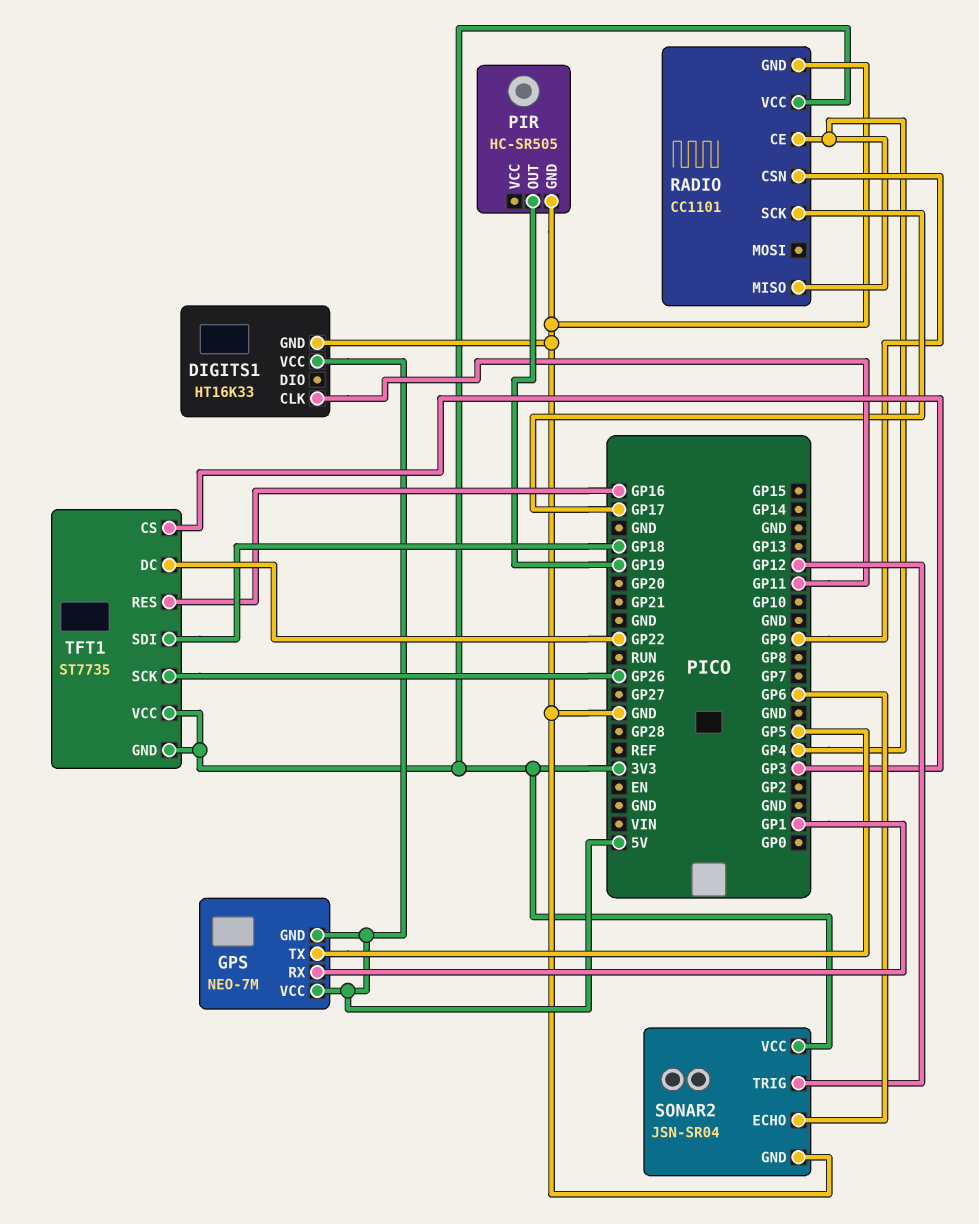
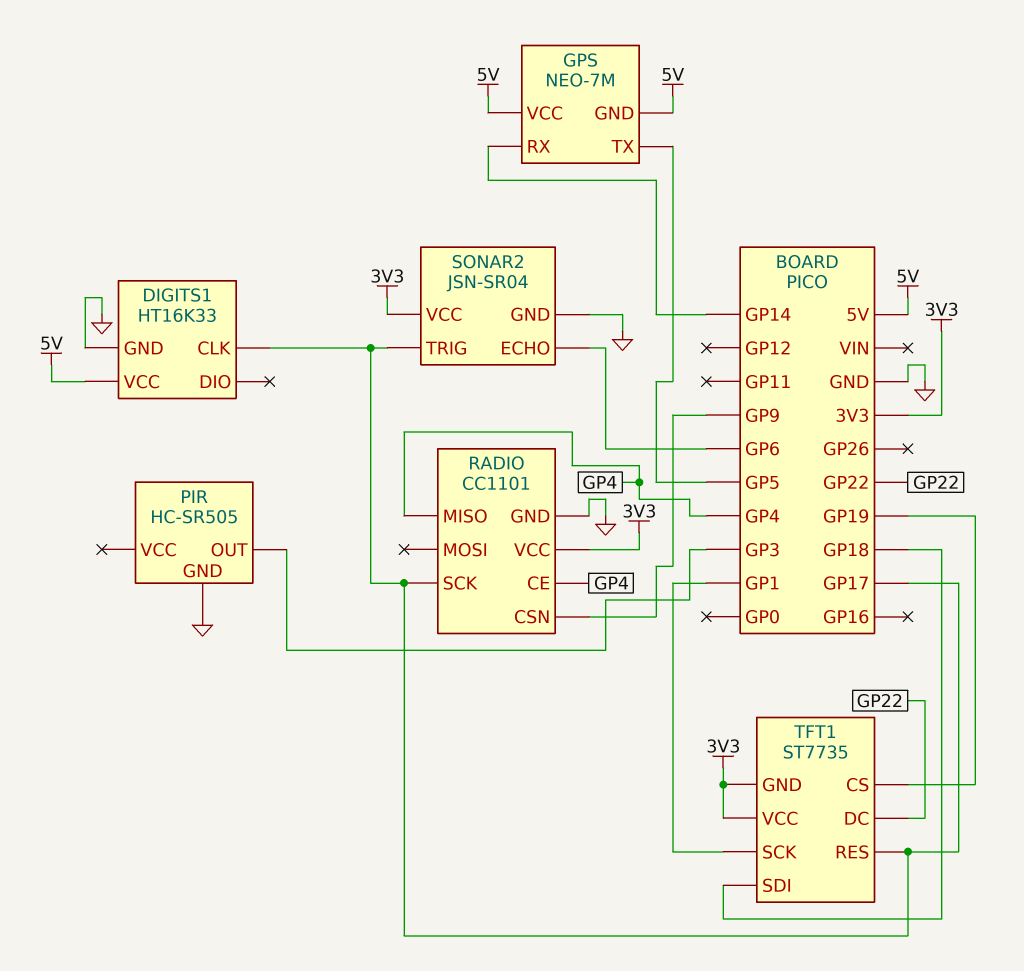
DIGITS1 pin CLK: GP11 -> GP17
GPS pin RX: GP1 -> GP14
PIR pin OUT: GP19 -> GP3
SONAR2 pin TRIG: GP12 -> GP17
TFT1 pin CS: GP3 -> GP19
TFT1 pin RES: GP16 -> GP17
TFT1 pin SCK: GP26 -> GP1

